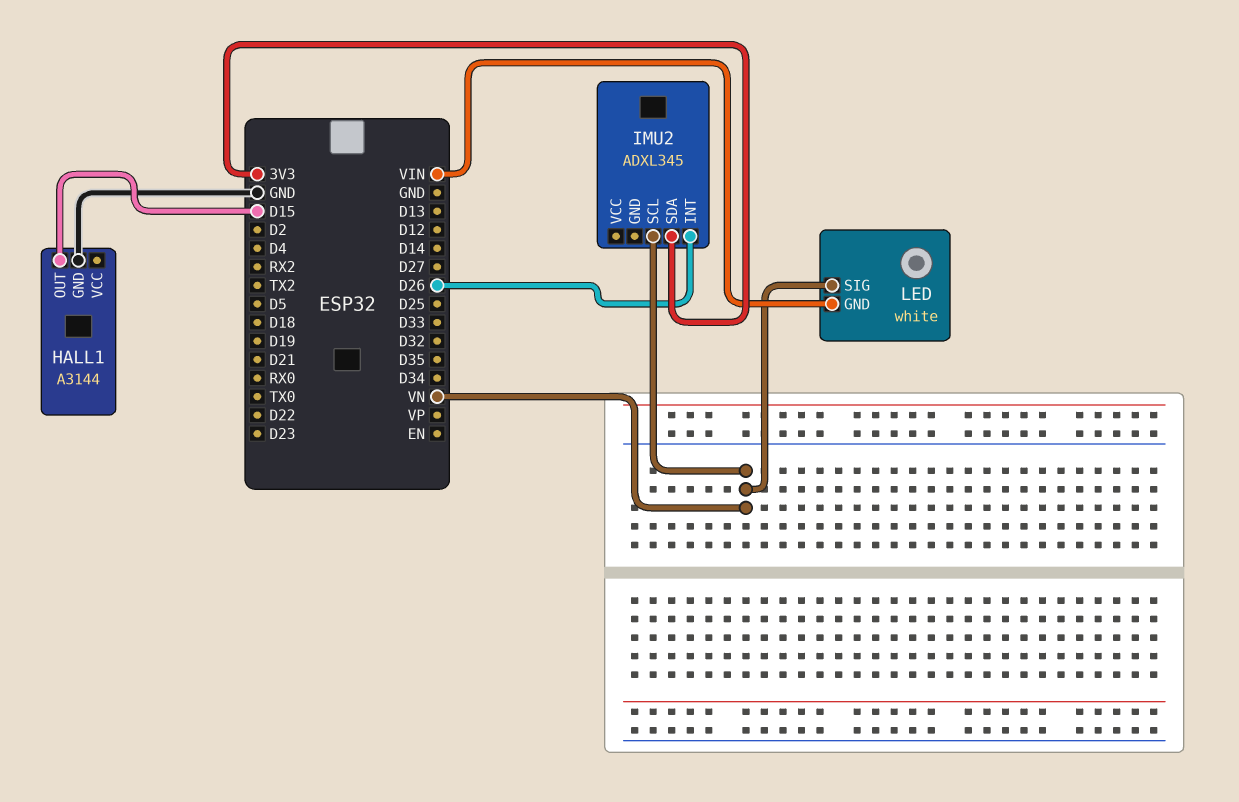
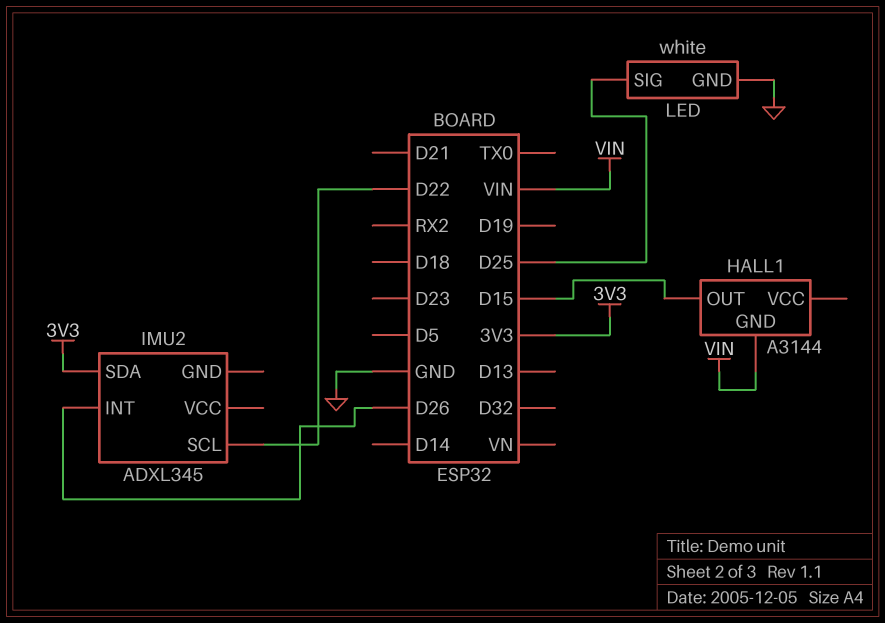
HALL1 pin GND: GND -> VIN
IMU2 pin SCL: VN -> D22
LED pin GND: VIN -> GND
LED pin SIG: VN -> D25

